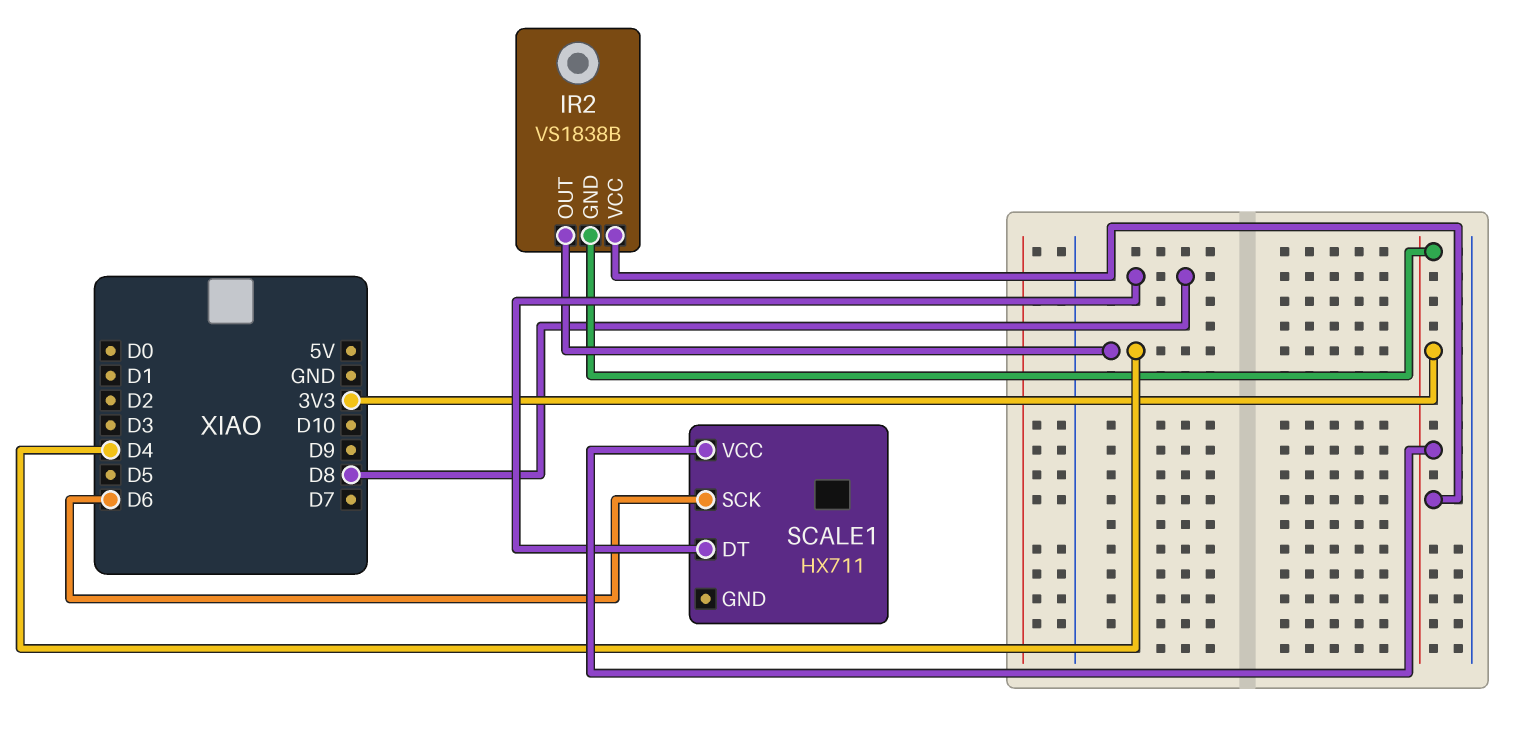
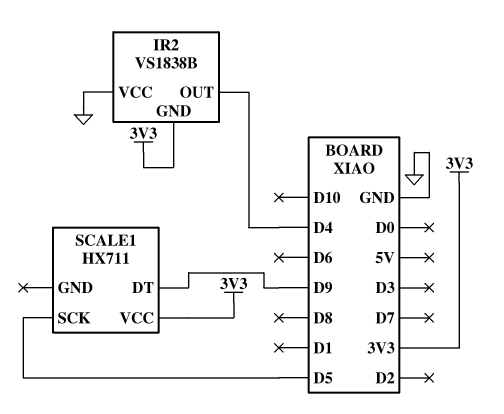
IR2 pin VCC: 3V3 -> GND
SCALE1 pin DT: D8 -> D9
SCALE1 pin SCK: D6 -> D5

